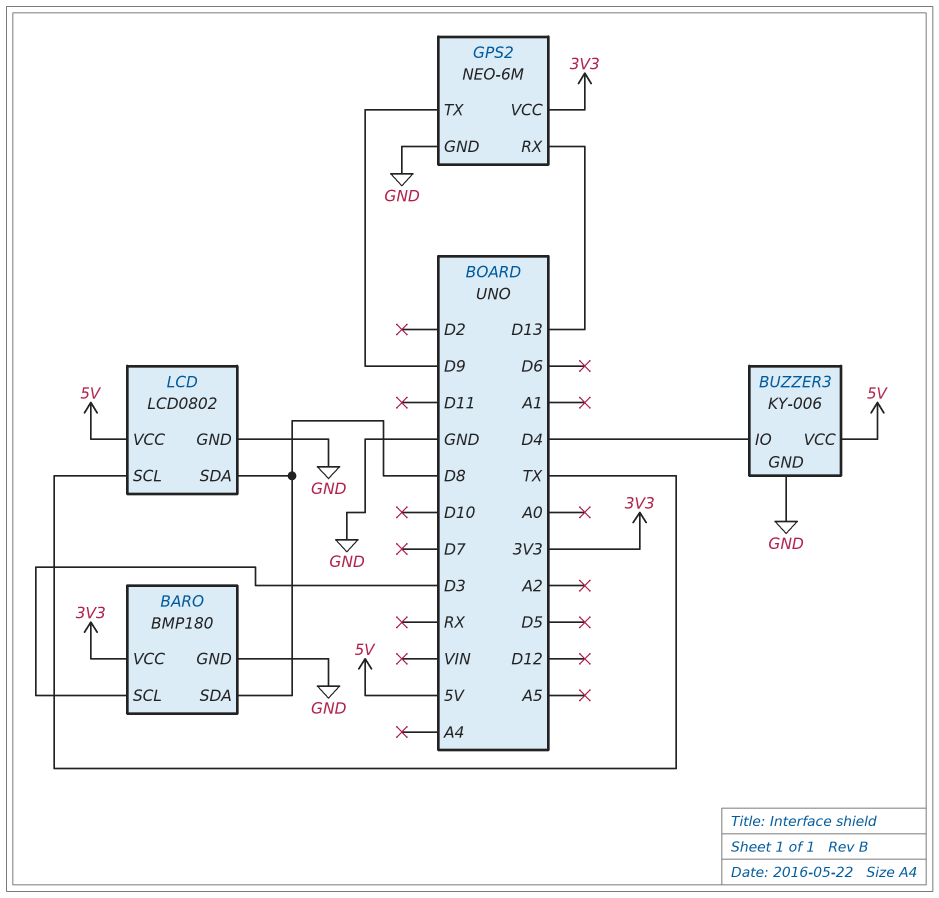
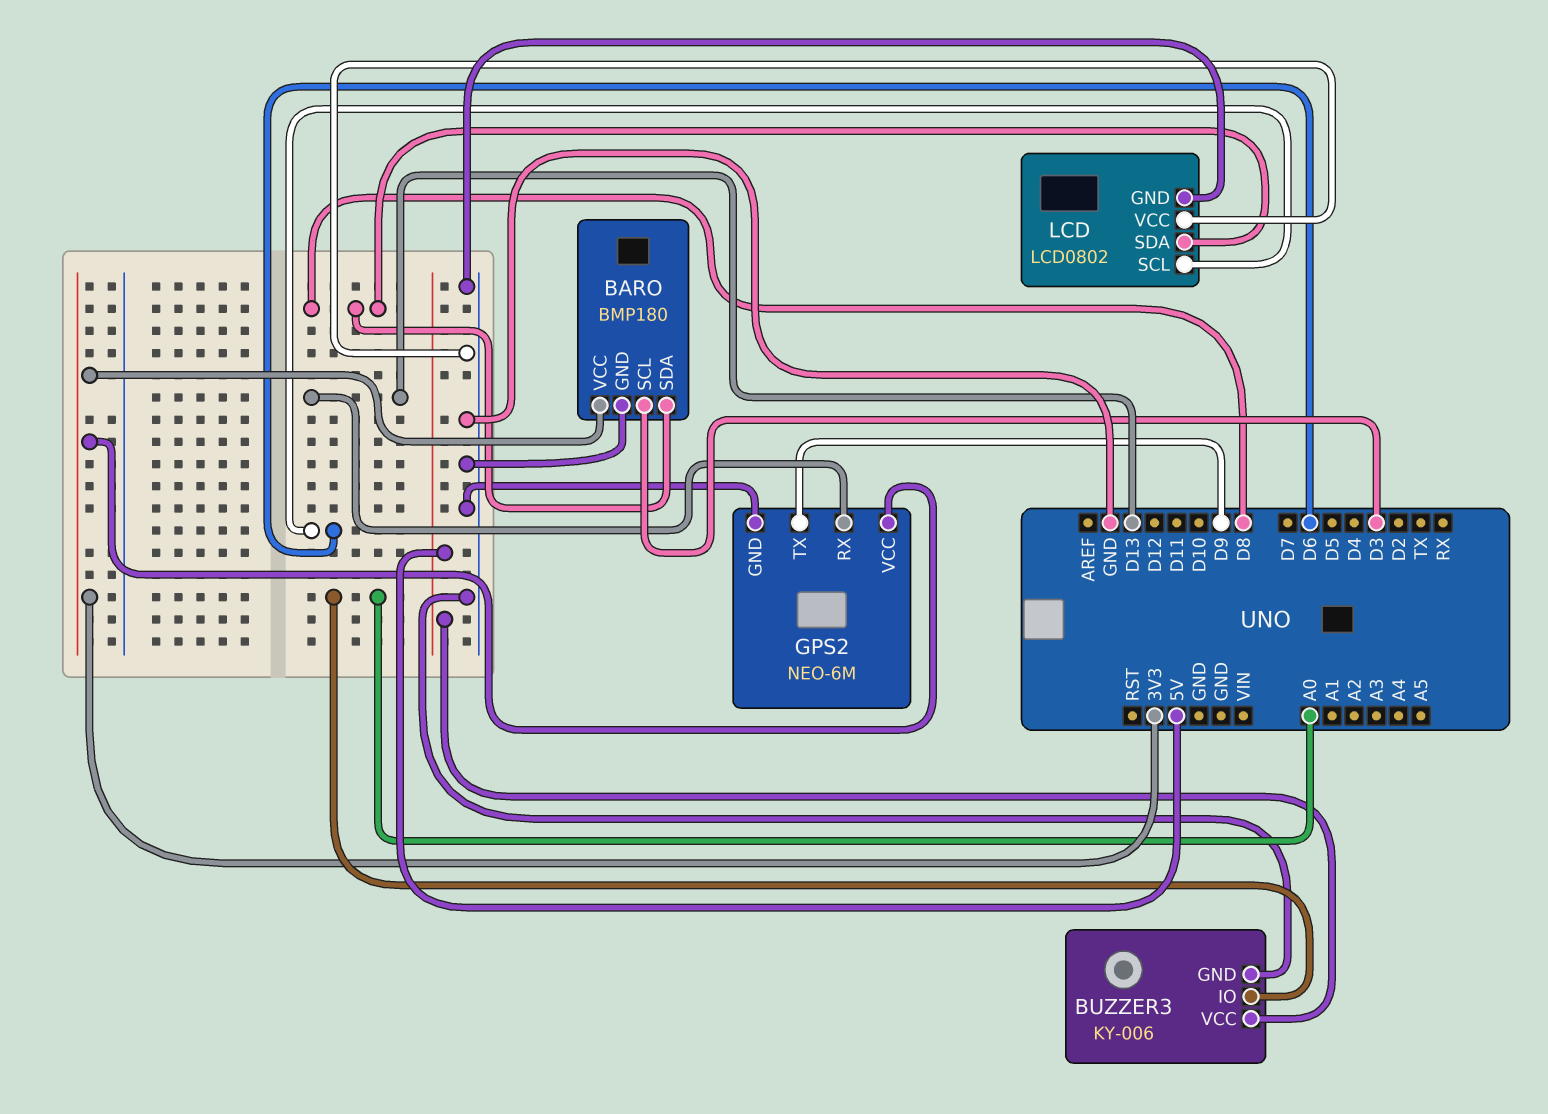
BUZZER3 pin IO: D4 -> A0
LCD pin SCL: TX -> D6
LCD pin VCC: 5V -> GND

